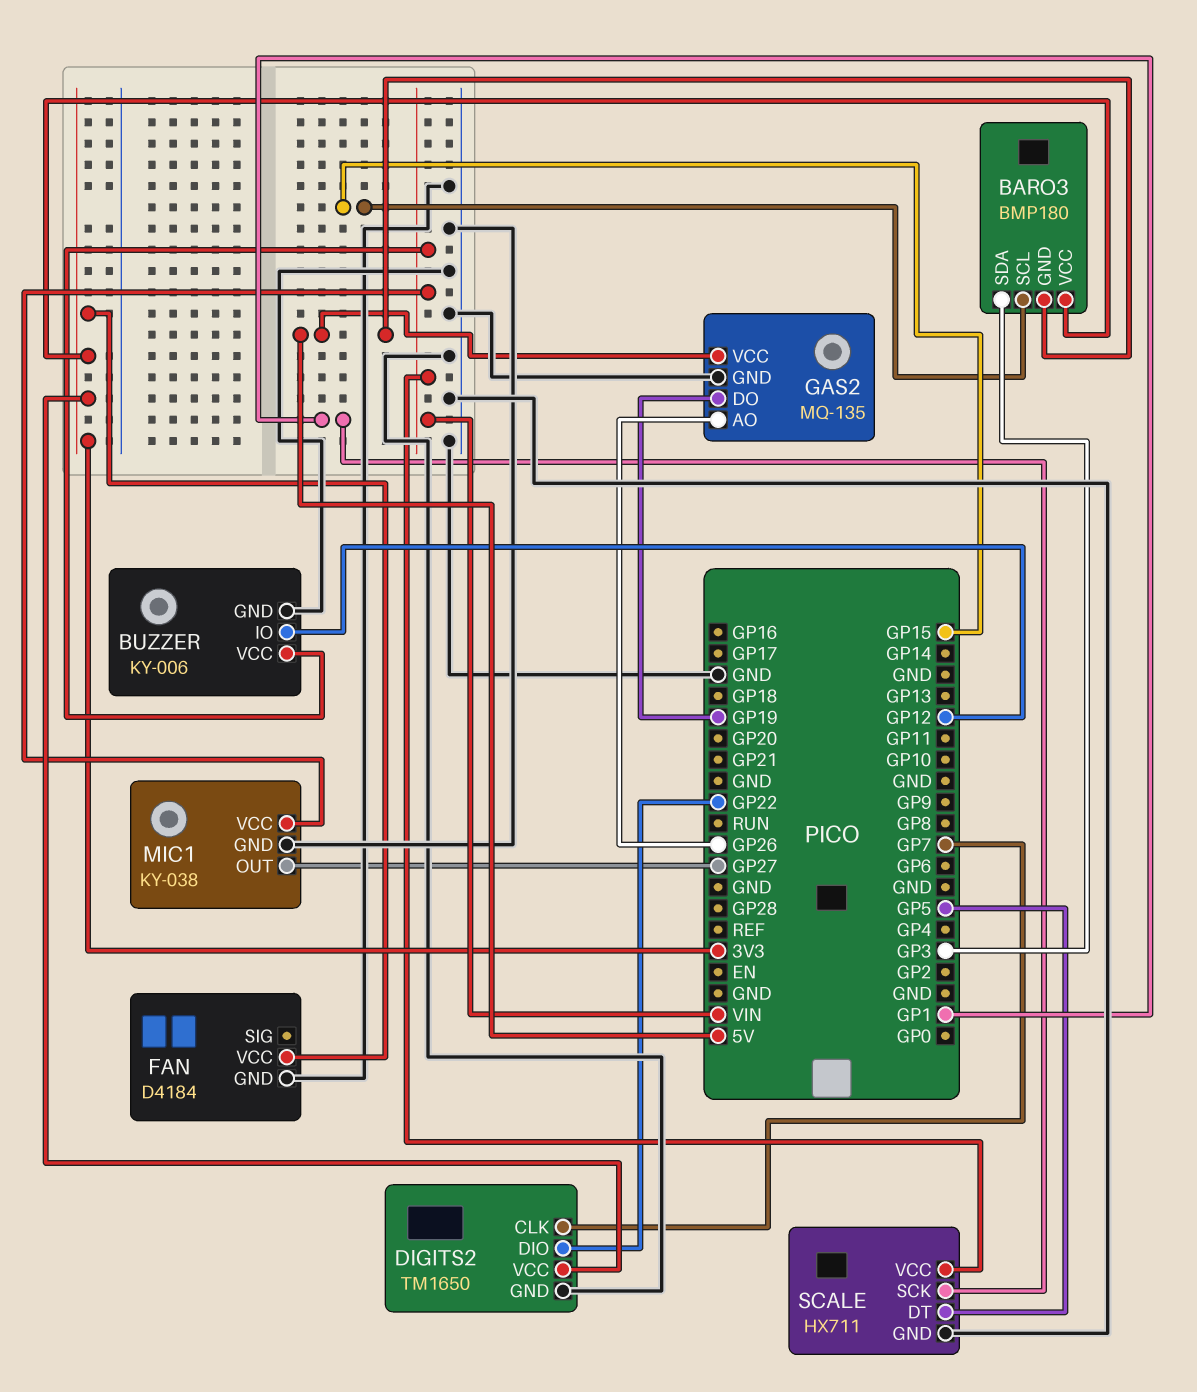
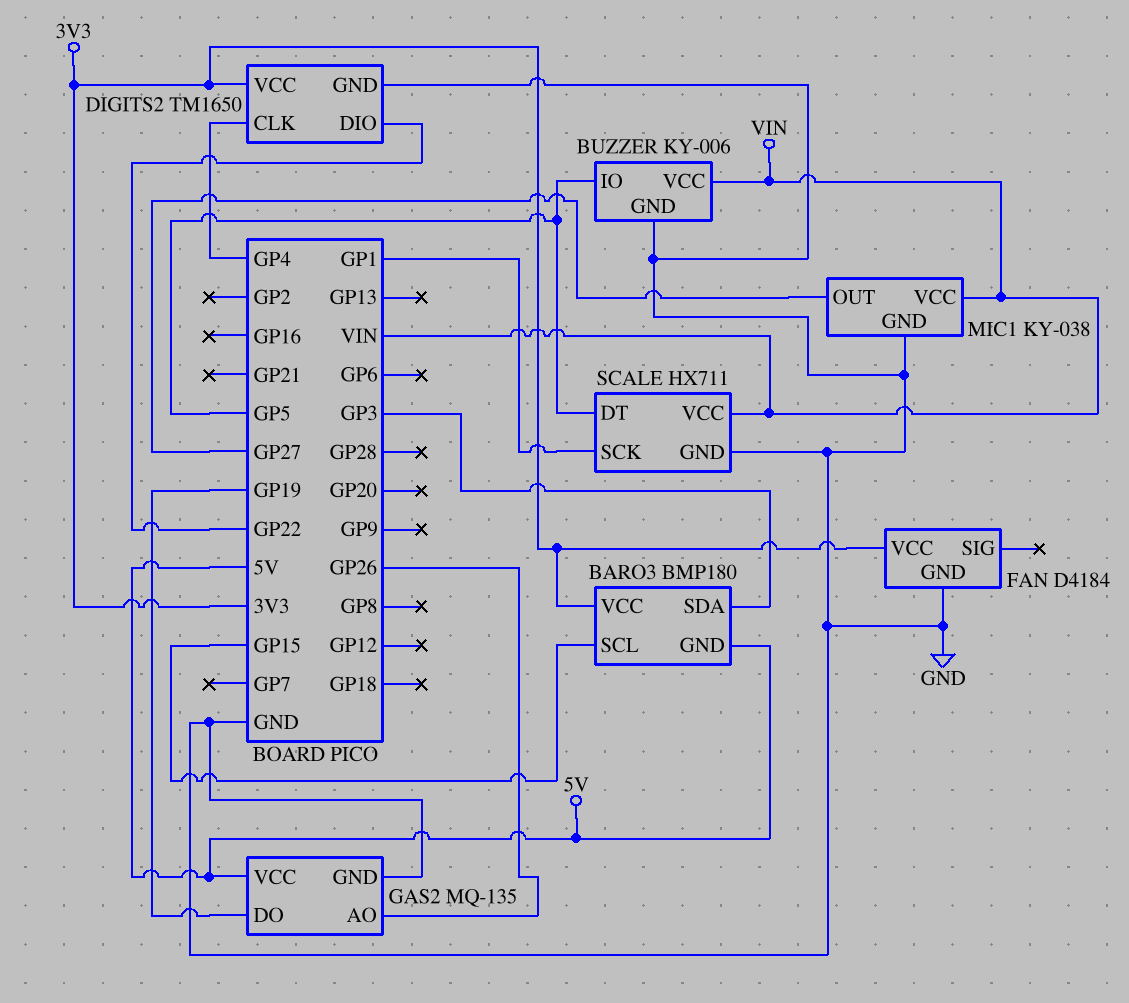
BUZZER pin IO: GP12 -> GP5
DIGITS2 pin CLK: GP7 -> GP4

